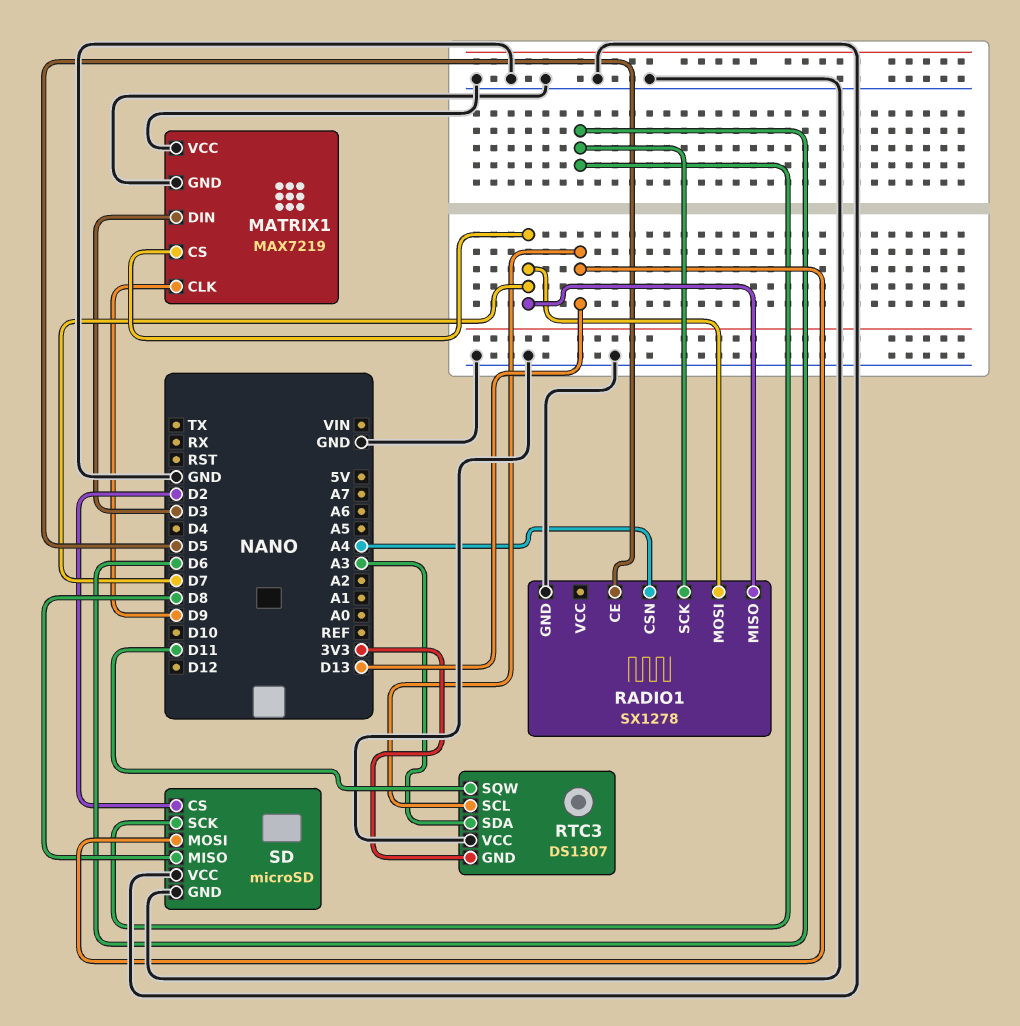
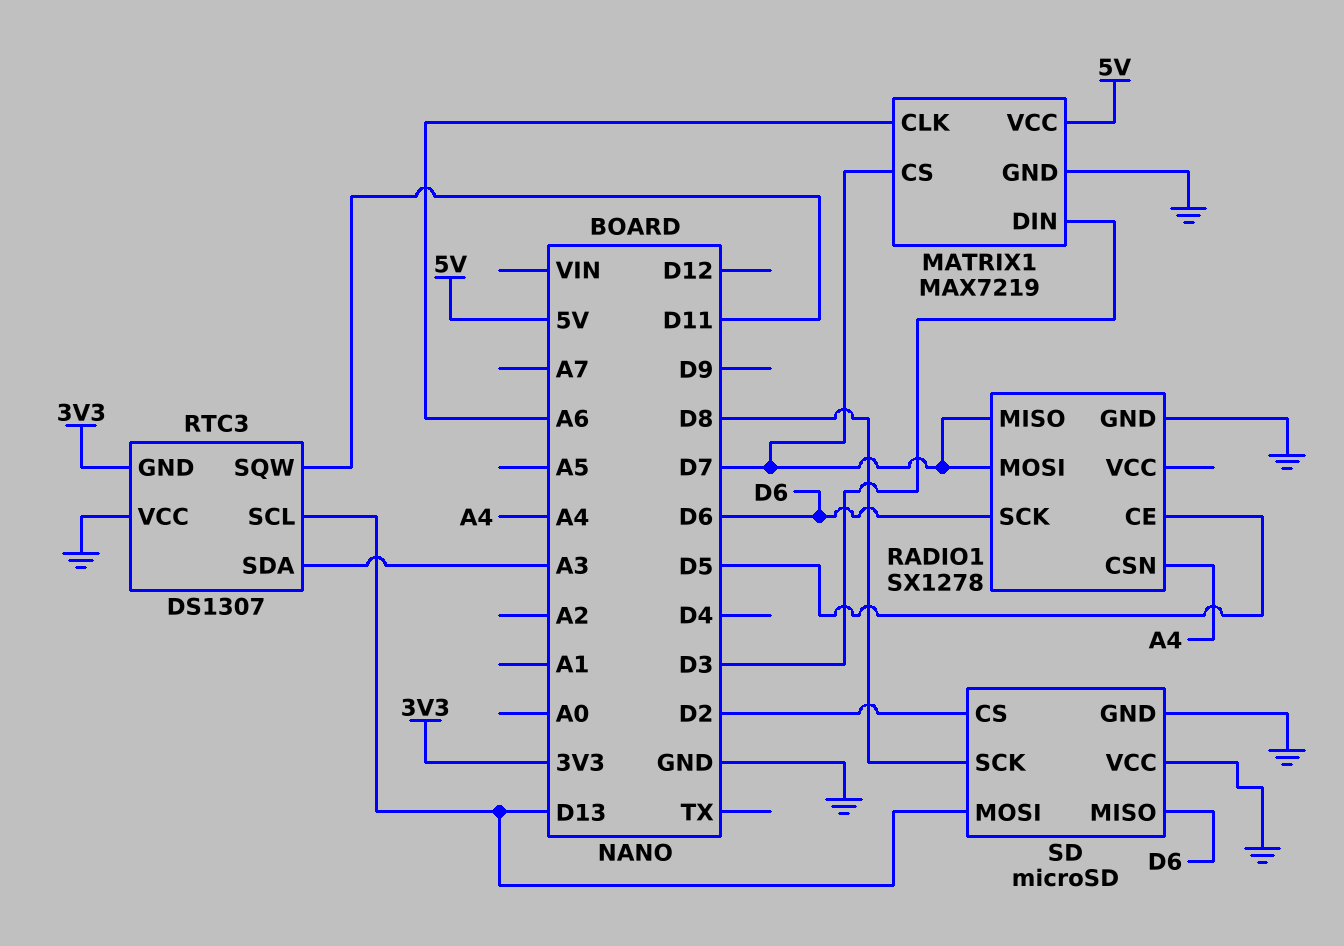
MATRIX1 pin CLK: D9 -> A6
MATRIX1 pin VCC: GND -> 5V
SD pin MISO: D8 -> D6
SD pin SCK: D6 -> D8

